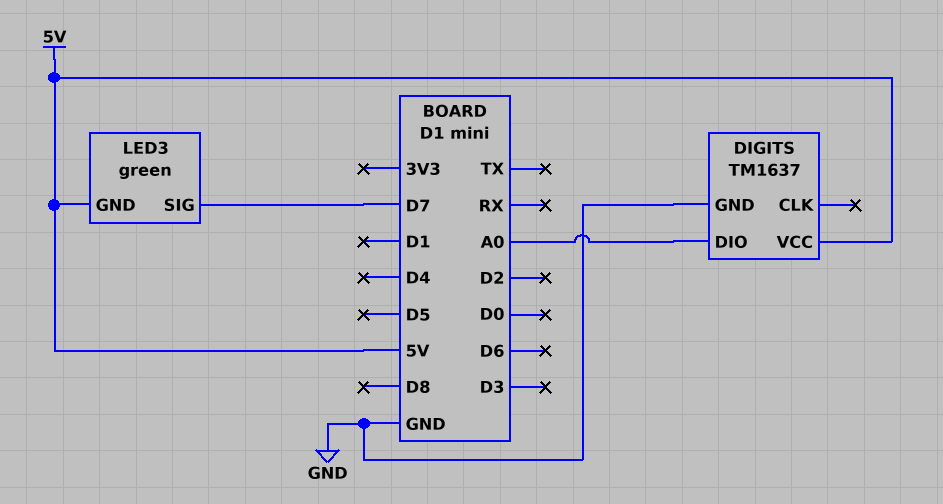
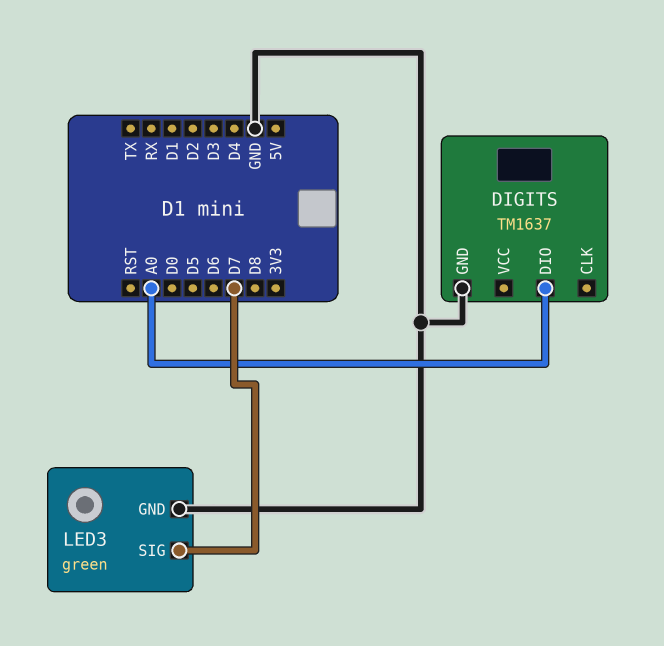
DIGITS pin VCC: 5V -> none
LED3 pin GND: 5V -> GND

